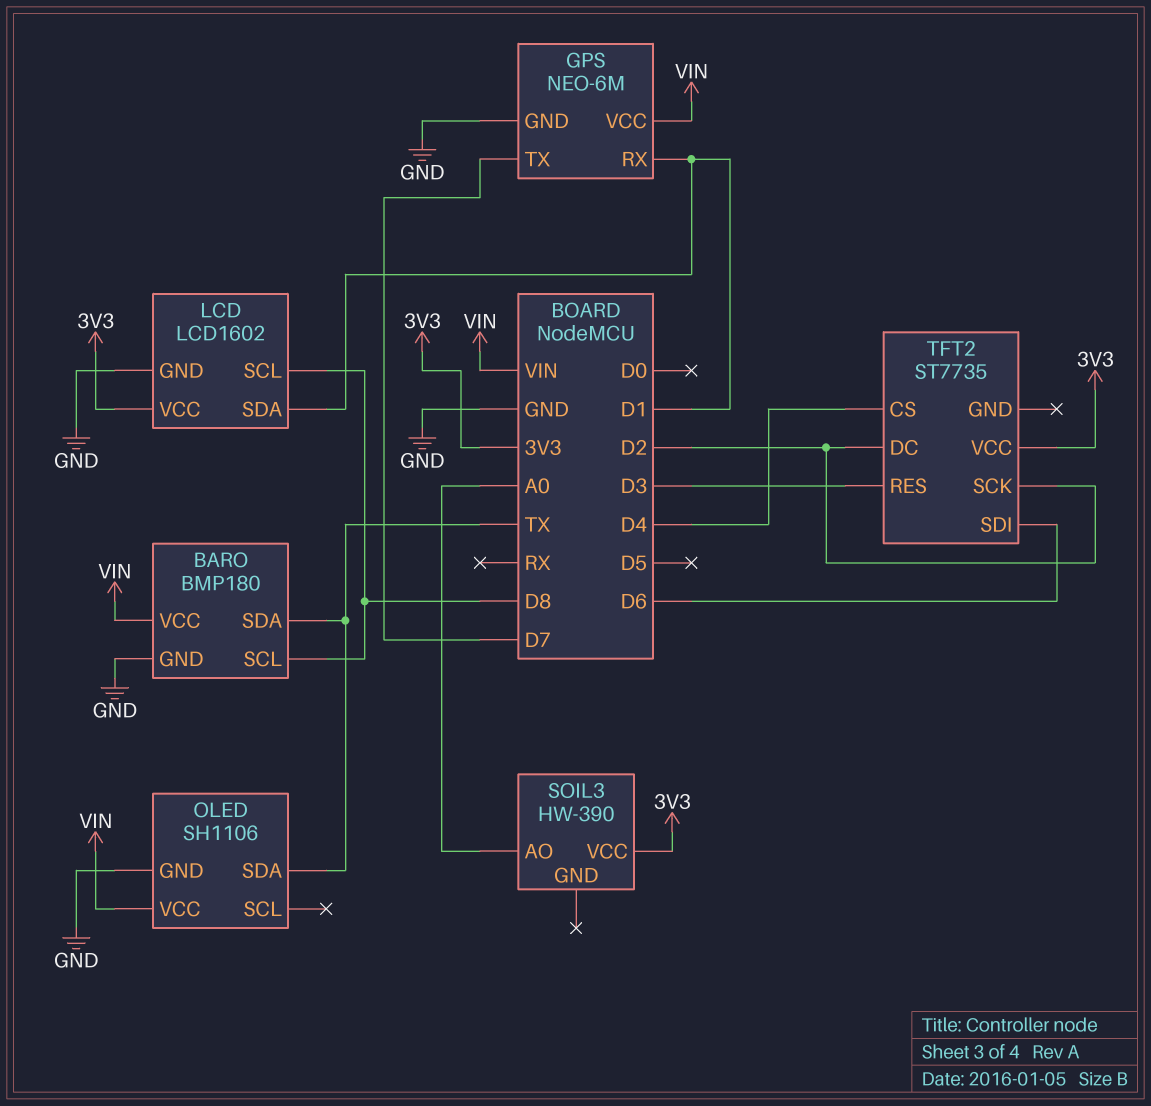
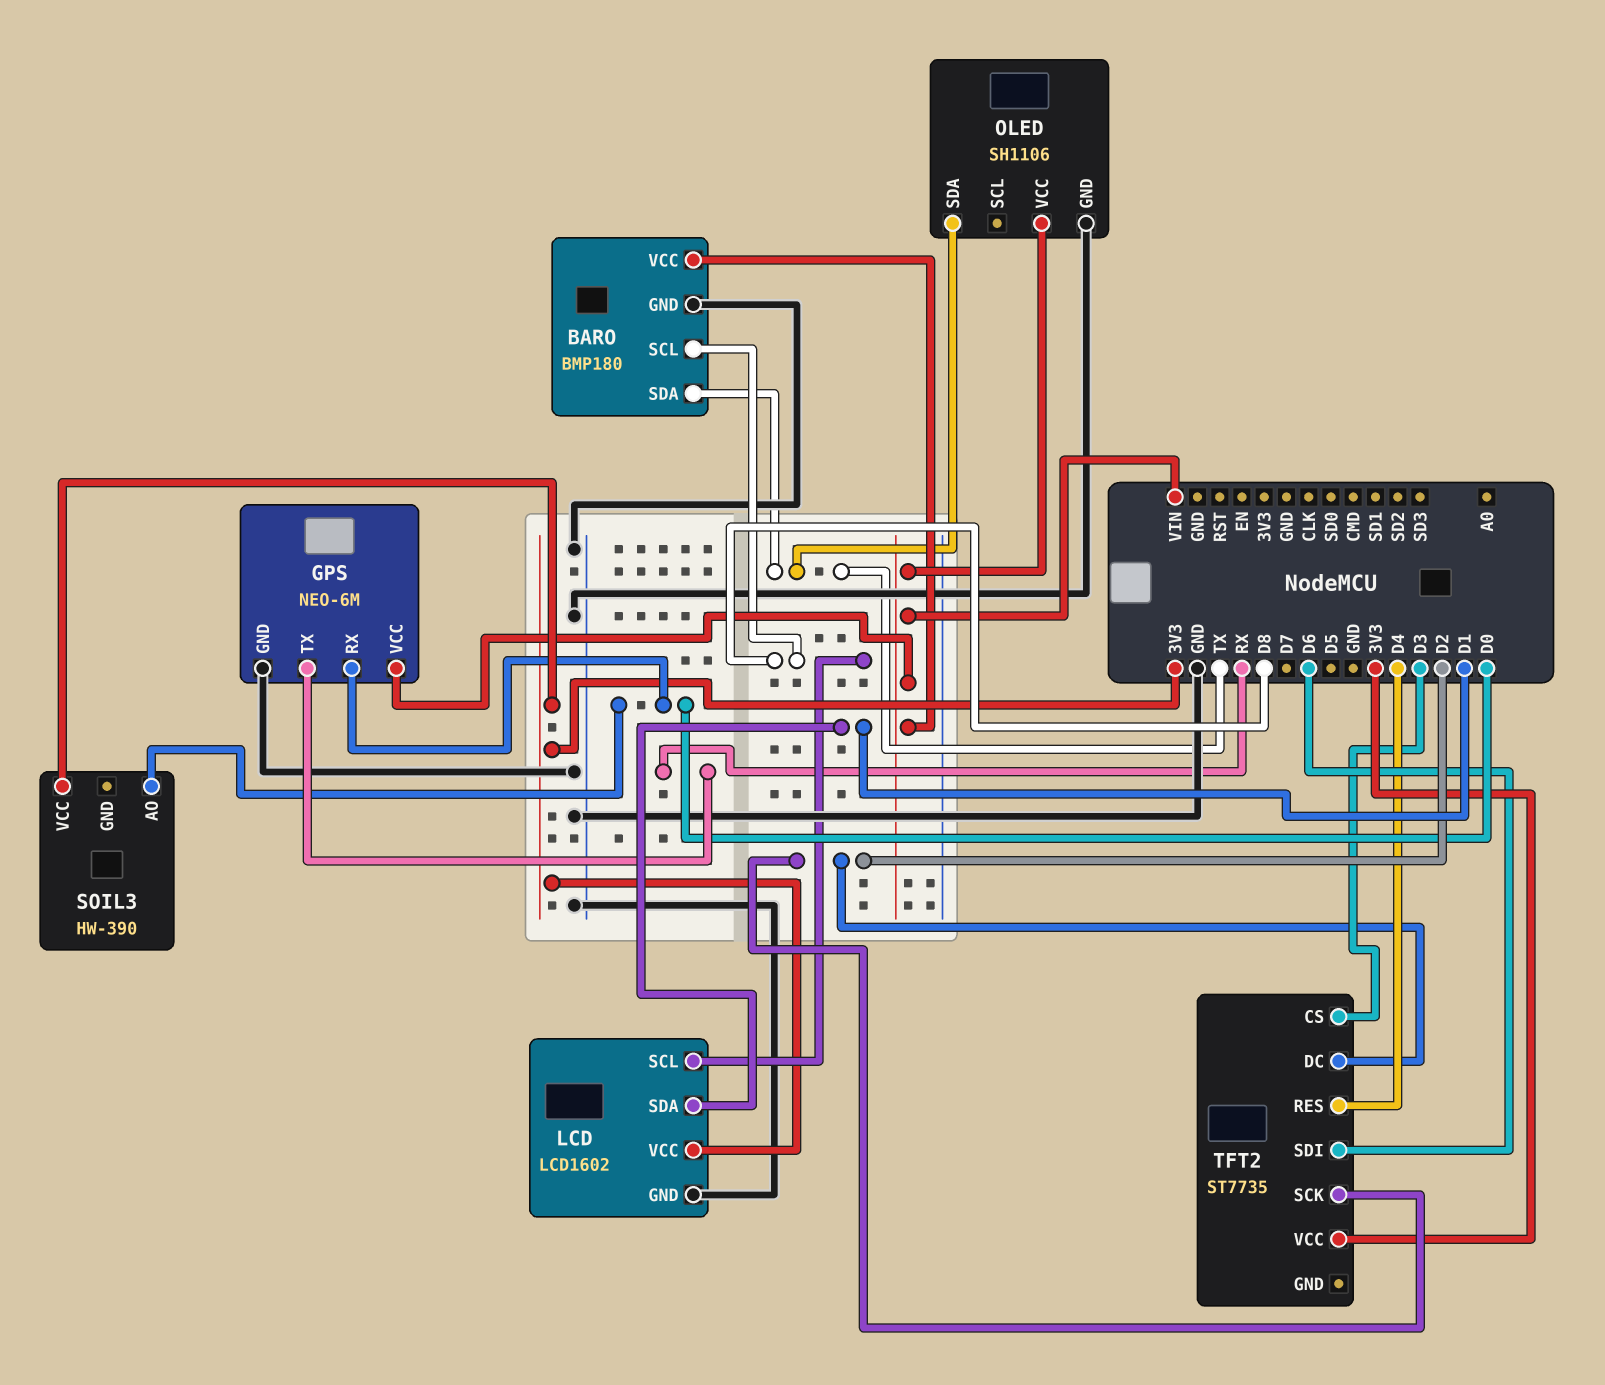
GPS pin RX: D1 -> D0
GPS pin TX: D7 -> RX
SOIL3 pin AO: A0 -> D0
TFT2 pin CS: D4 -> D3
TFT2 pin RES: D3 -> D4

